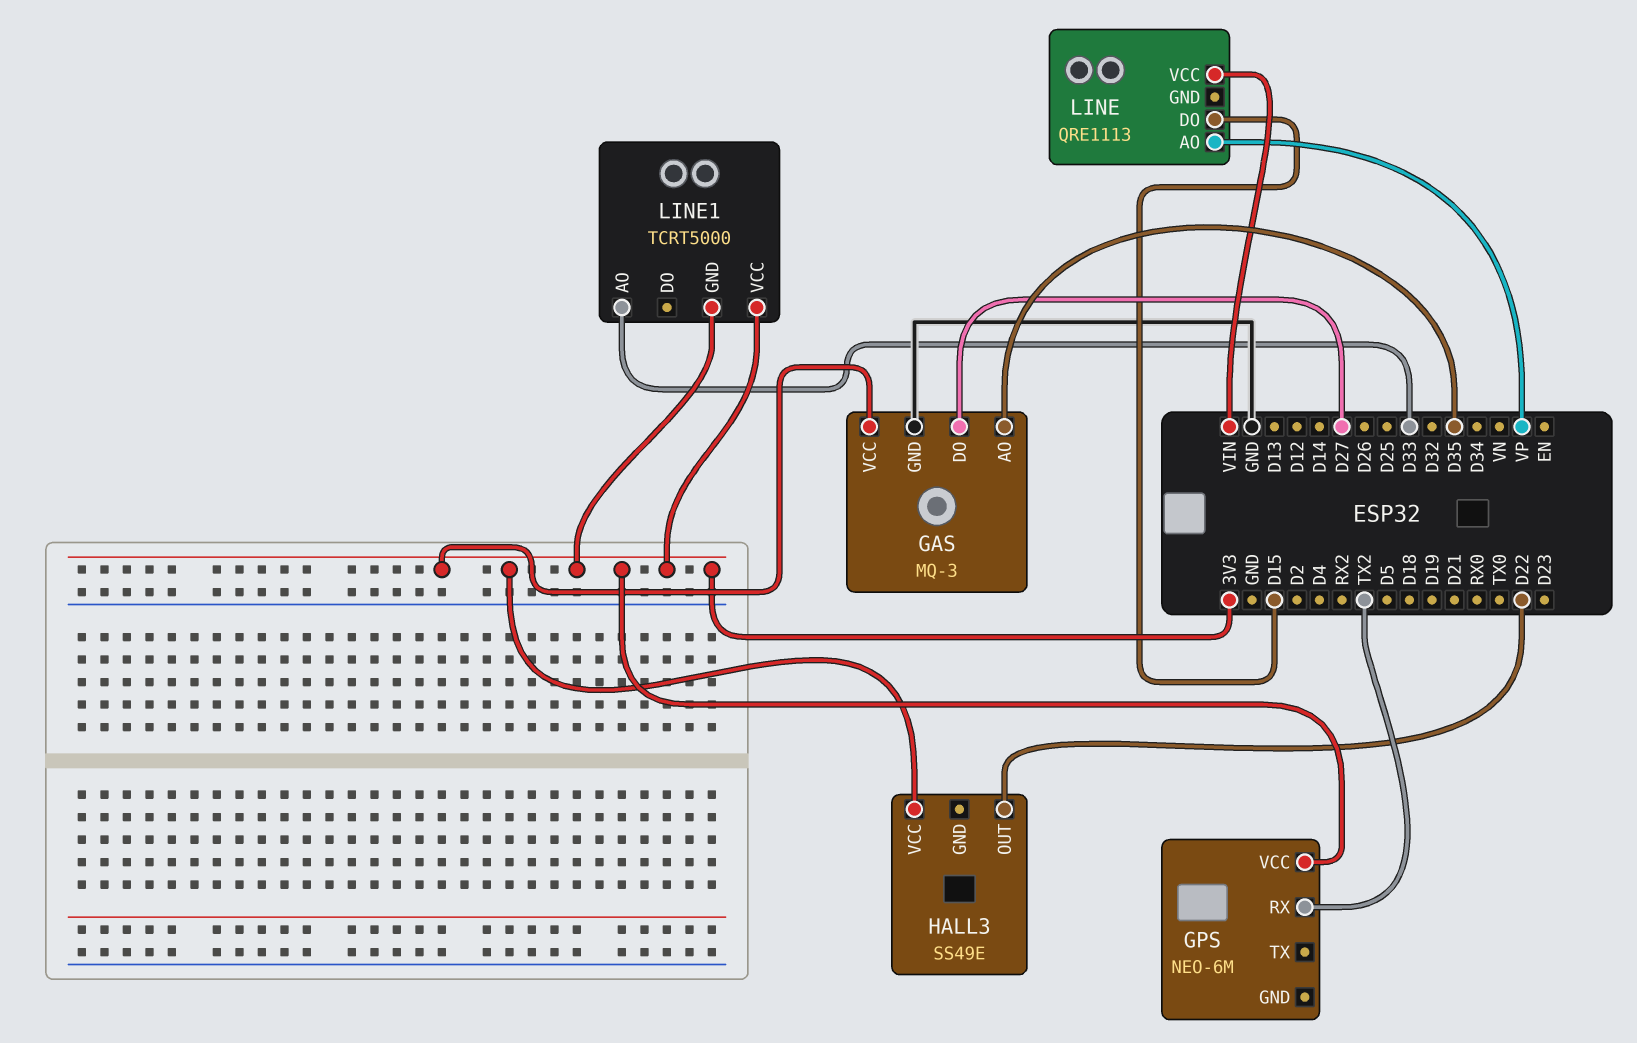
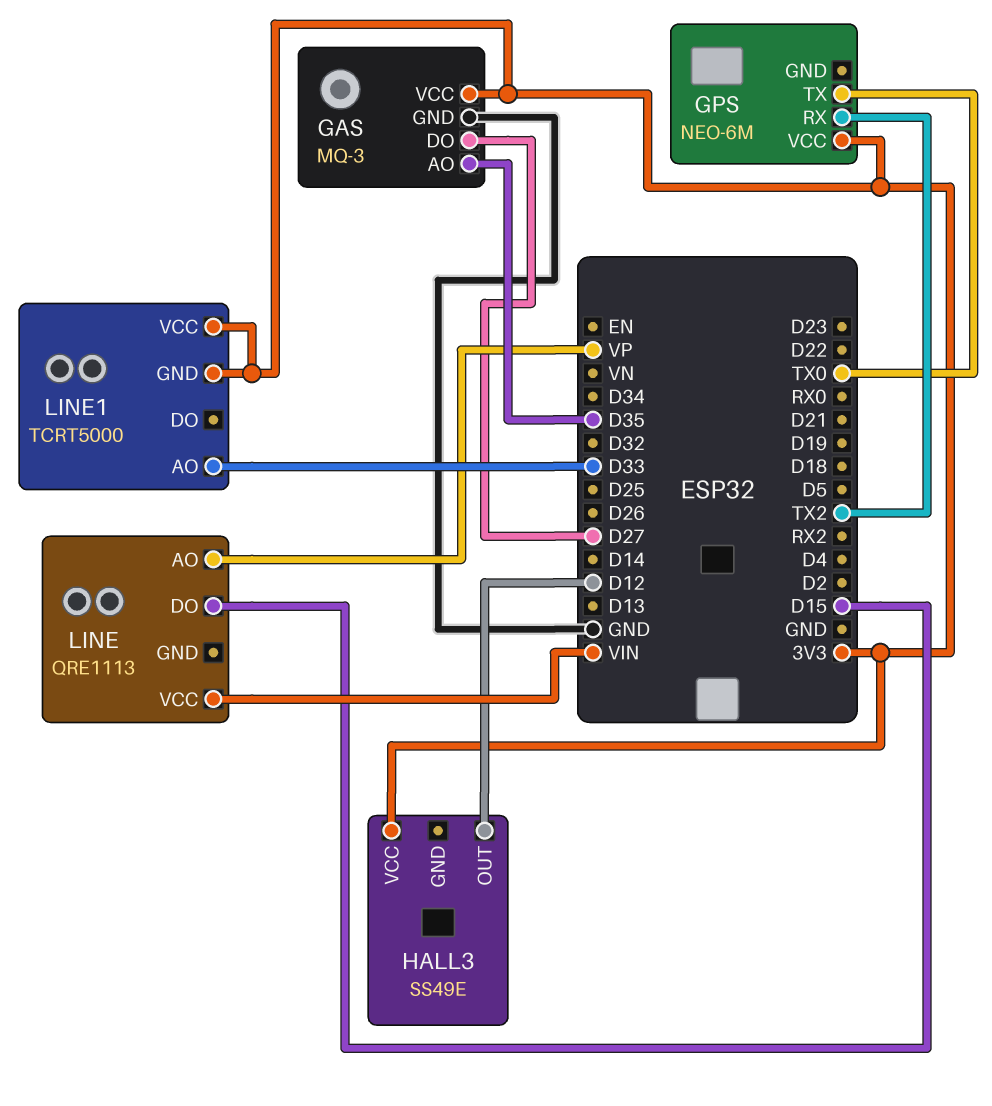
GPS pin TX: none -> TX0
HALL3 pin OUT: D22 -> D12

